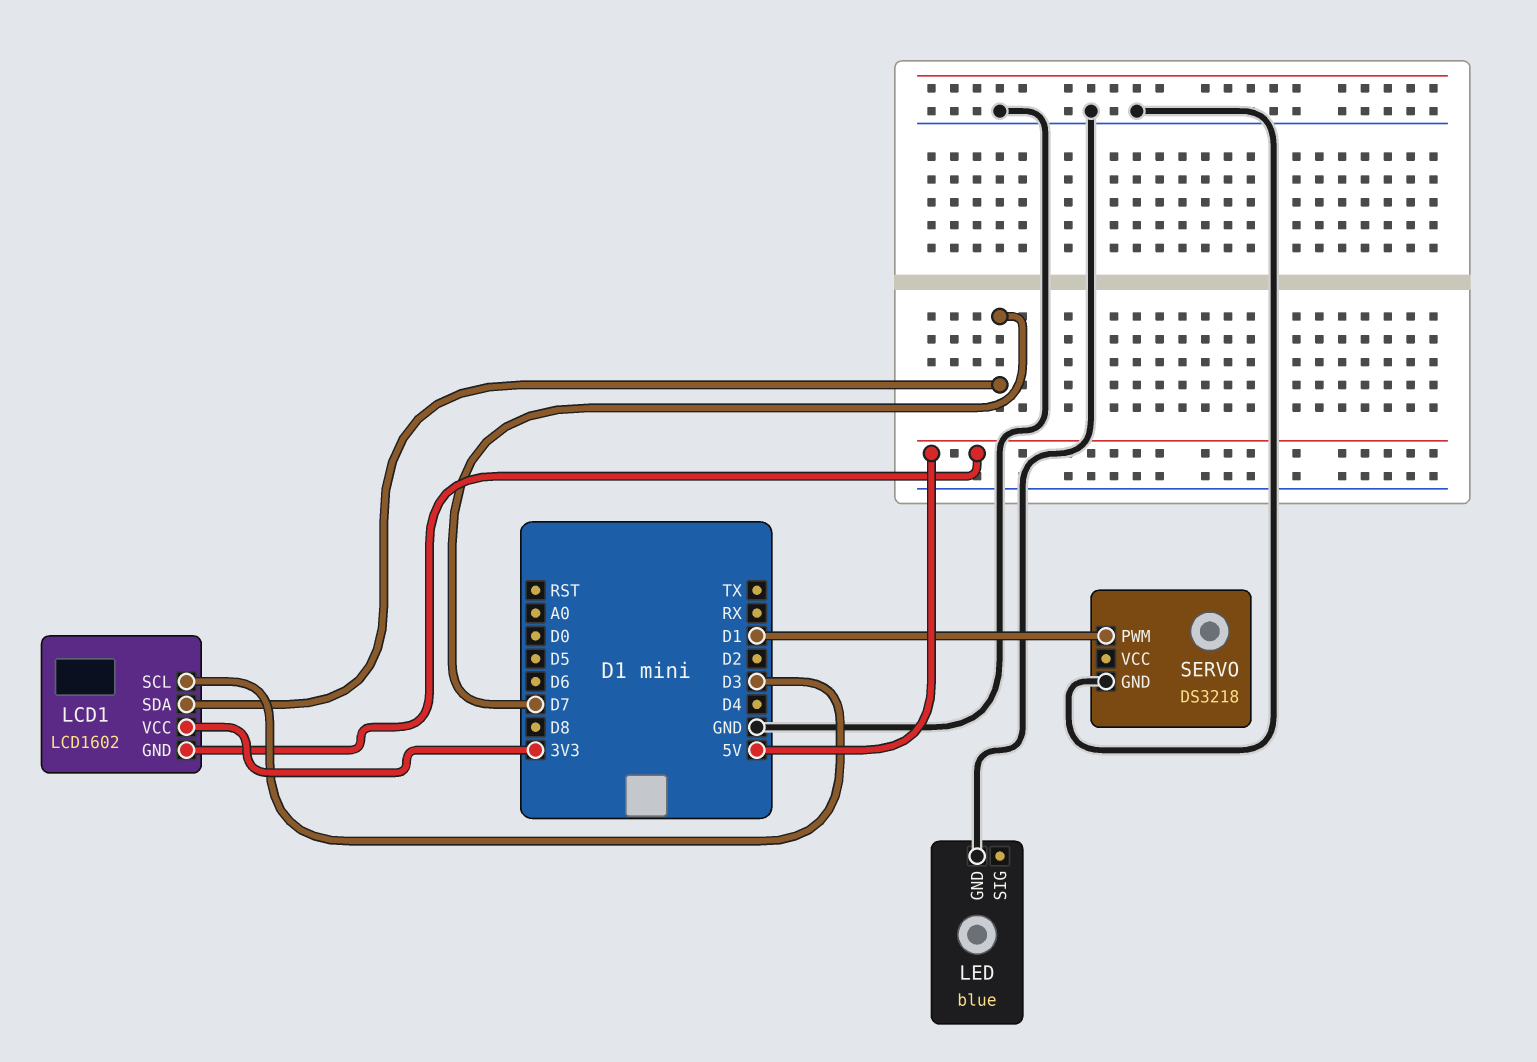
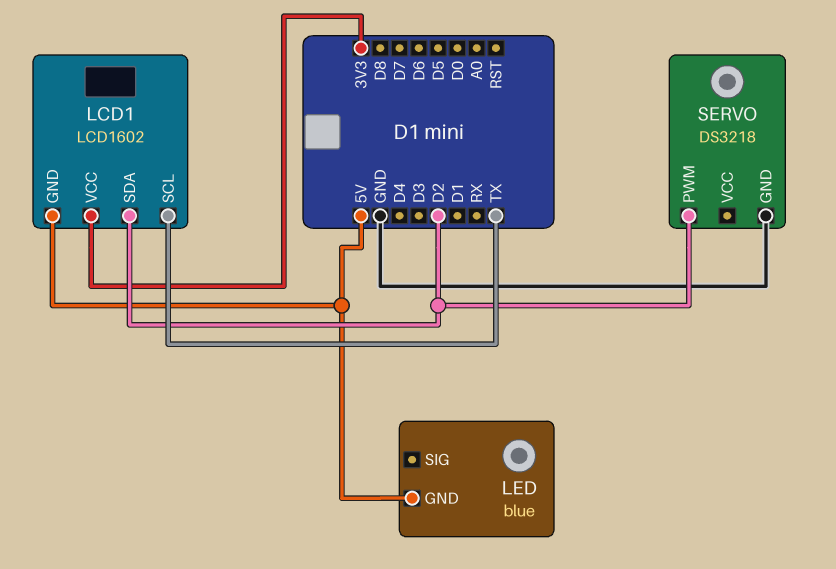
LCD1 pin SCL: D3 -> TX
LCD1 pin SDA: D7 -> D2
LED pin GND: GND -> 5V
SERVO pin PWM: D1 -> D2

